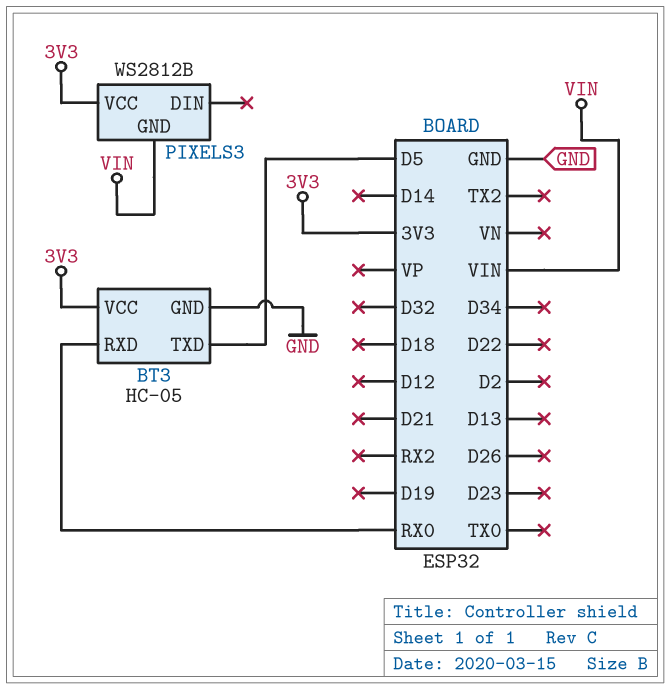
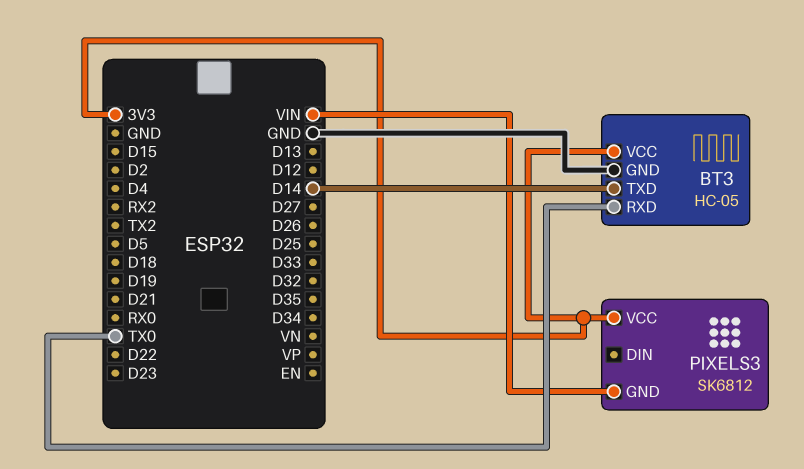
BT3 pin RXD: RX0 -> TX0
BT3 pin TXD: D5 -> D14
PIXELS3: WS2812B -> SK6812

